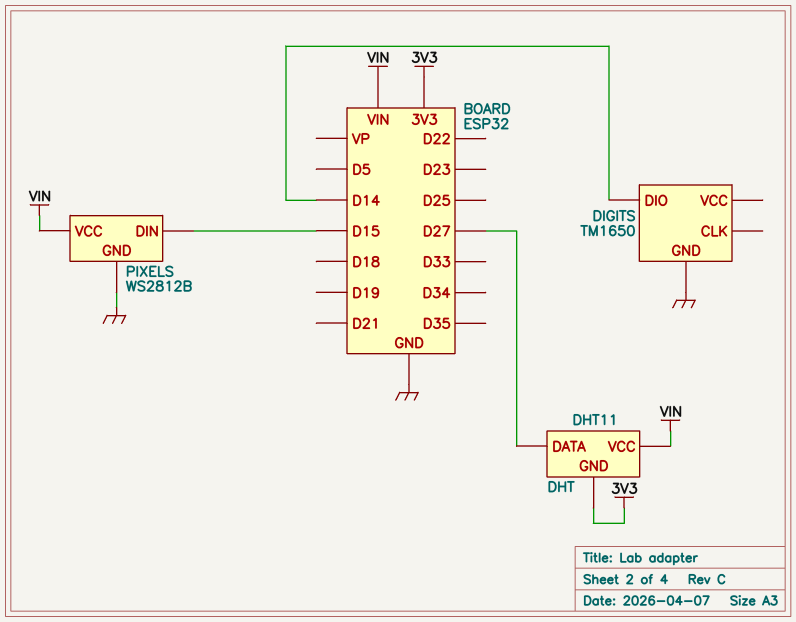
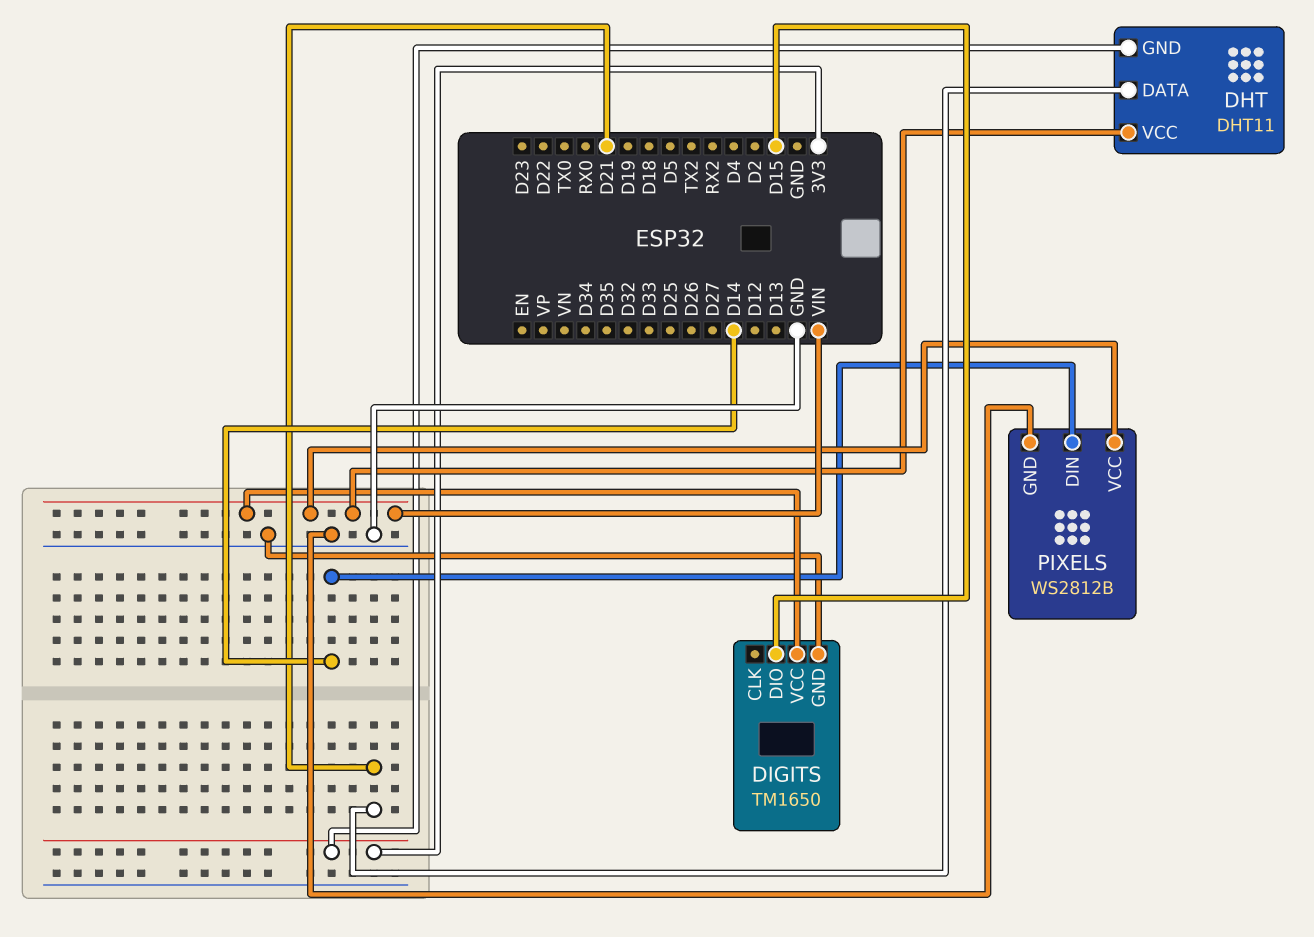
DHT pin DATA: D27 -> D21
DIGITS pin DIO: D14 -> D15
DIGITS pin VCC: none -> VIN
PIXELS pin DIN: D15 -> D14

